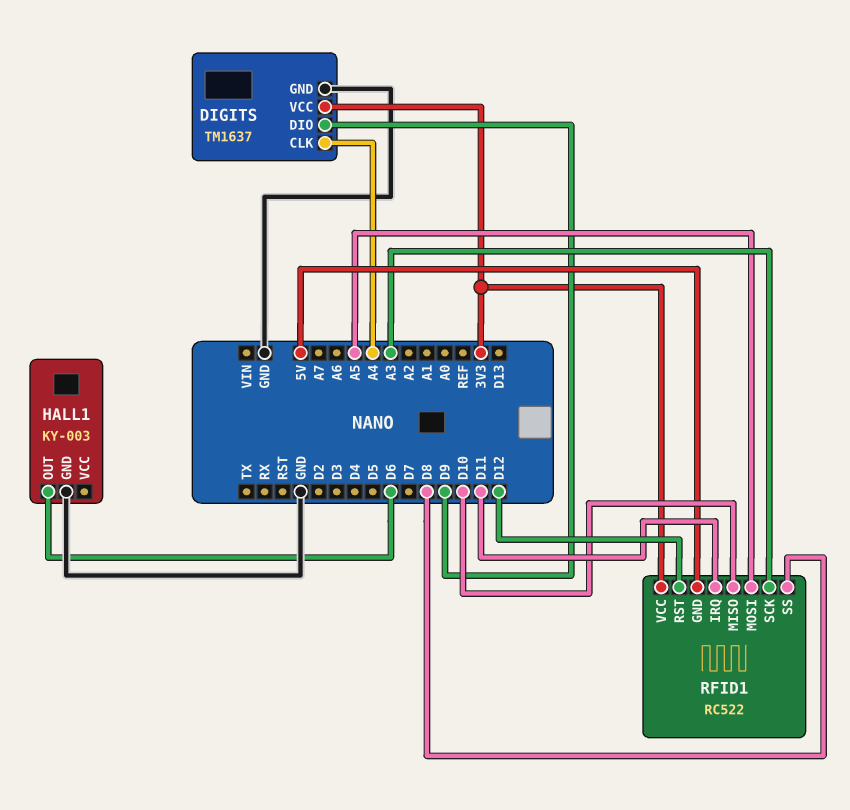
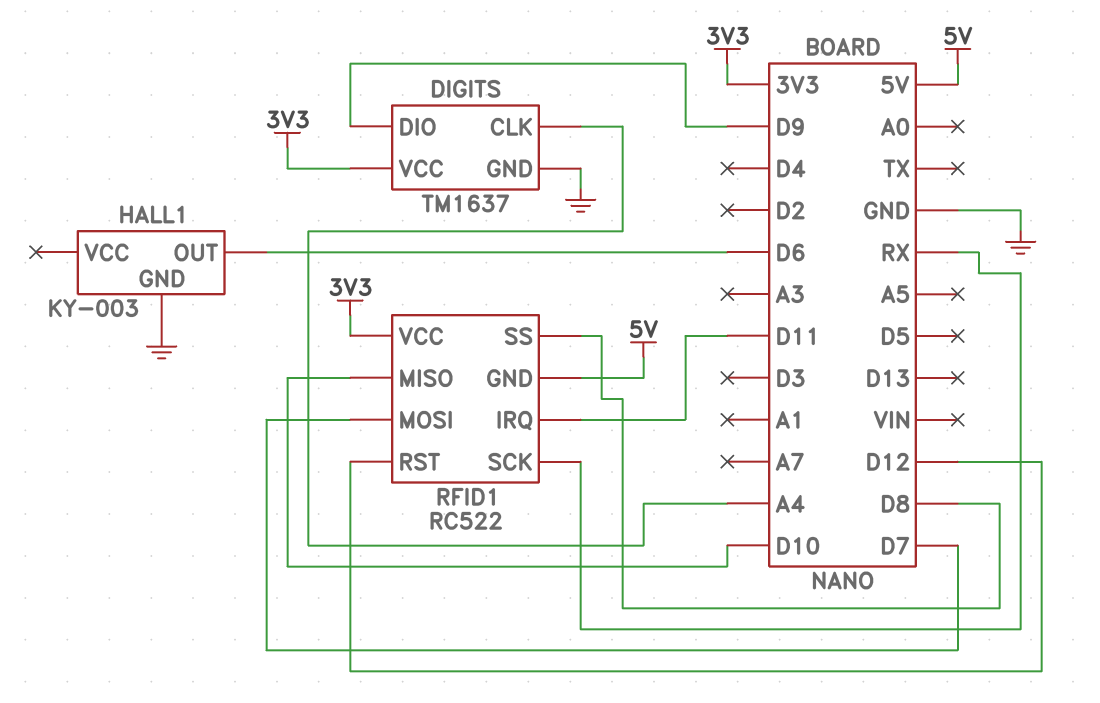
RFID1 pin MOSI: A5 -> D7
RFID1 pin SCK: A3 -> RX

